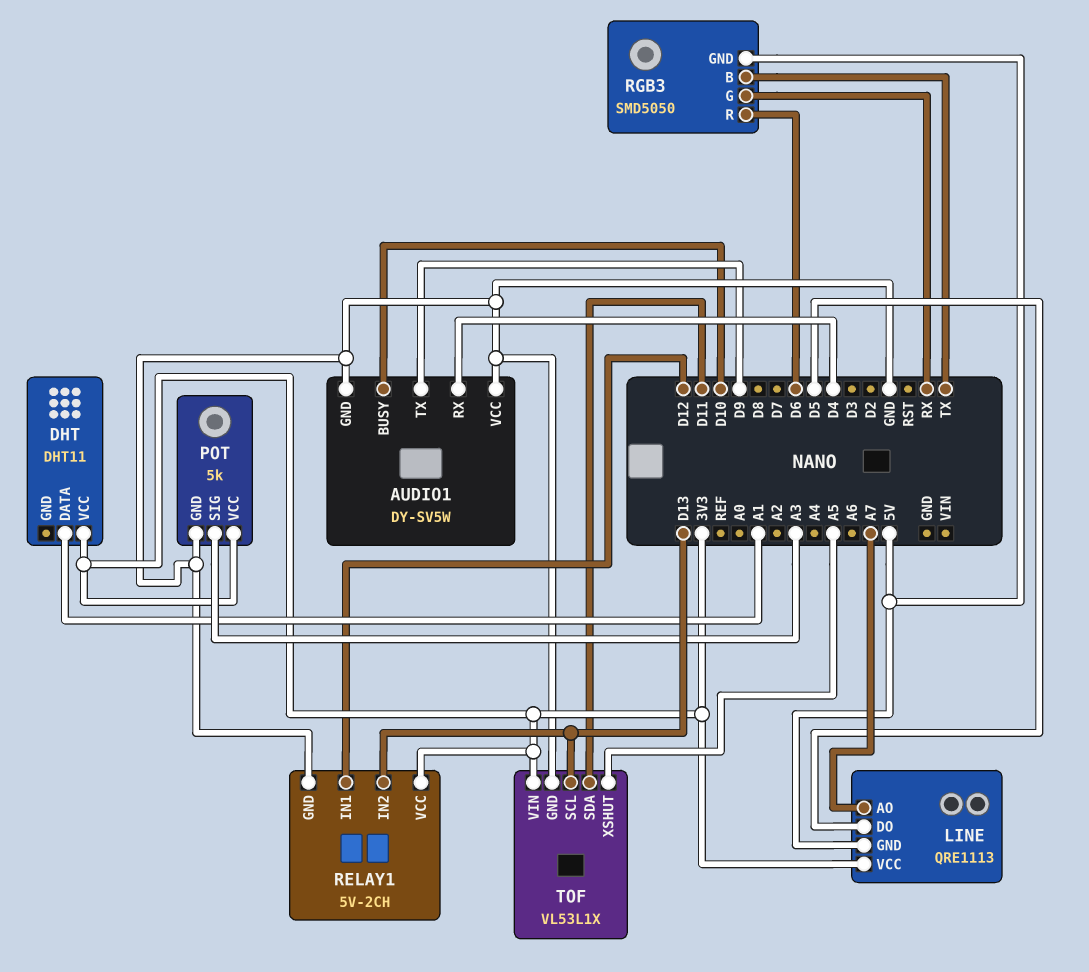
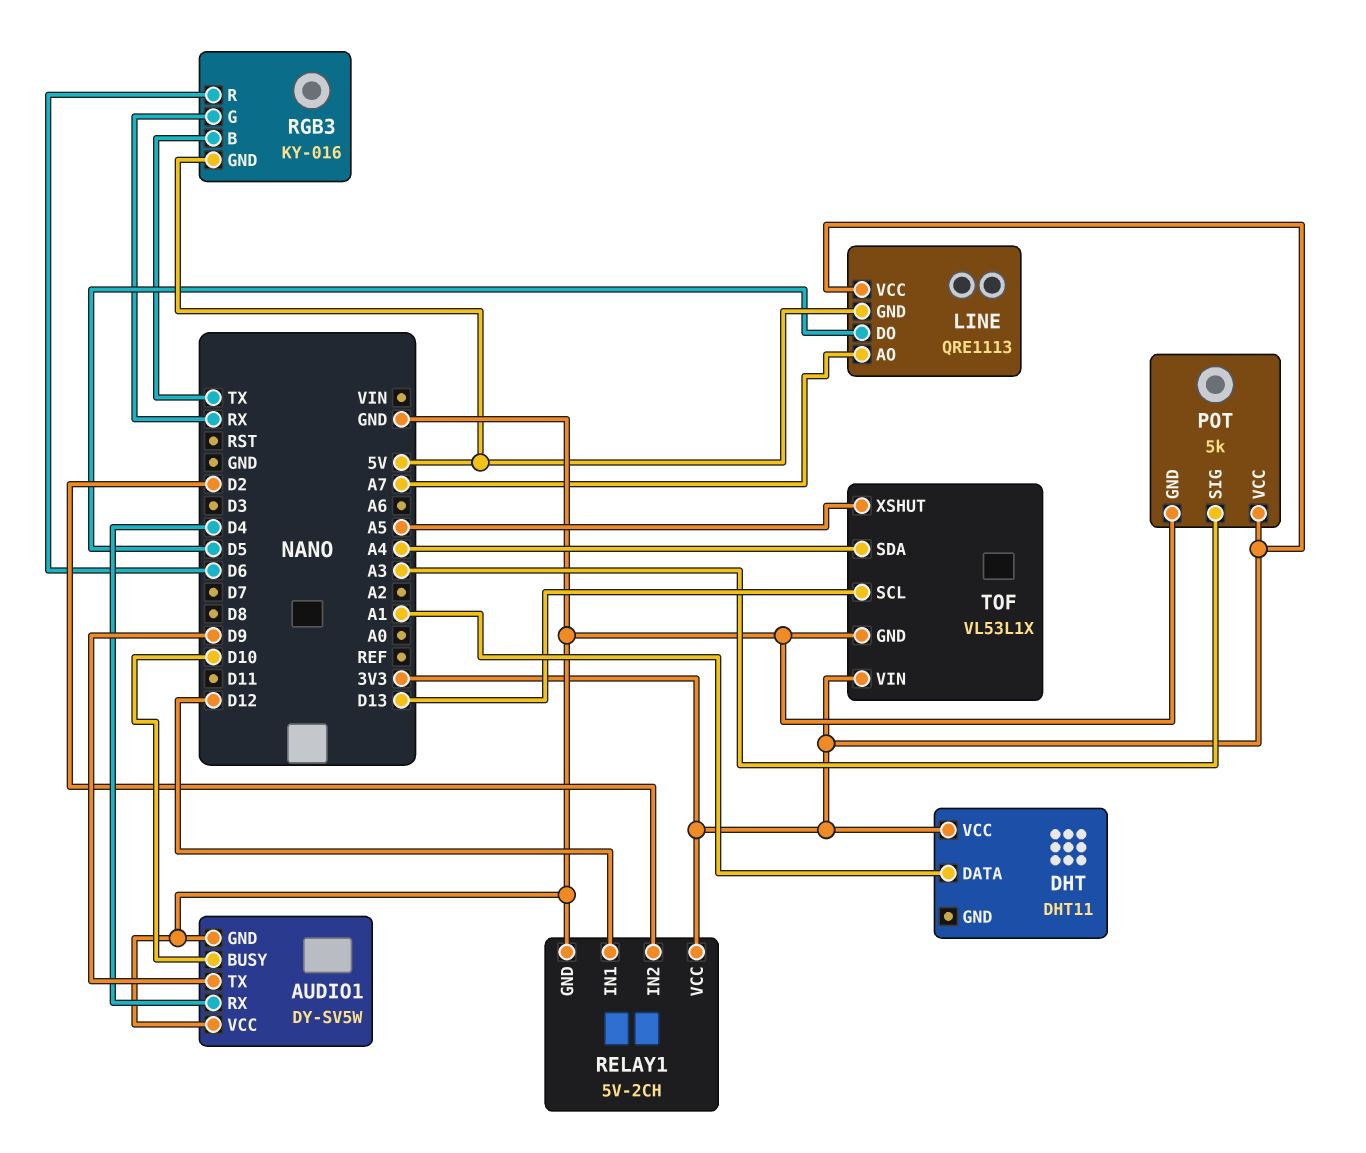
RELAY1 pin IN2: D13 -> D2
RGB3: SMD5050 -> KY-016
TOF pin SDA: D11 -> A4

